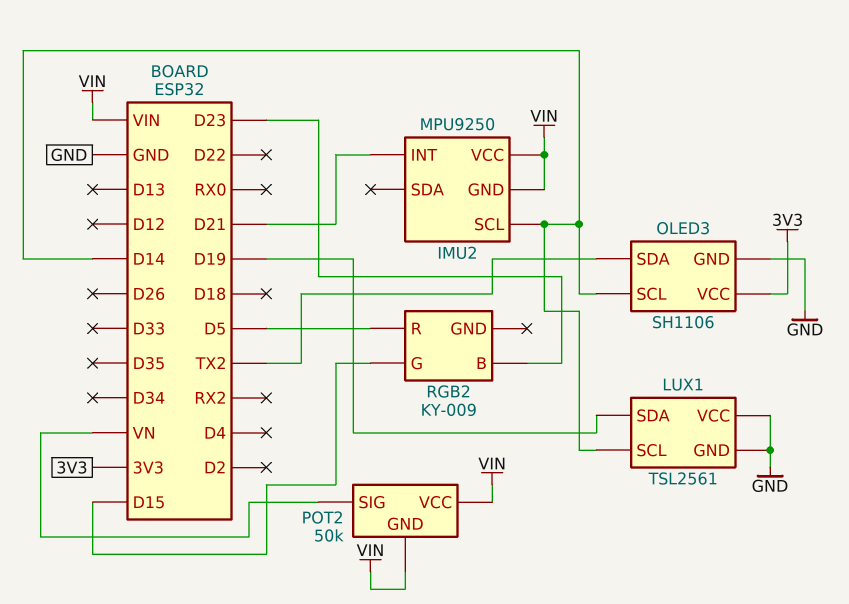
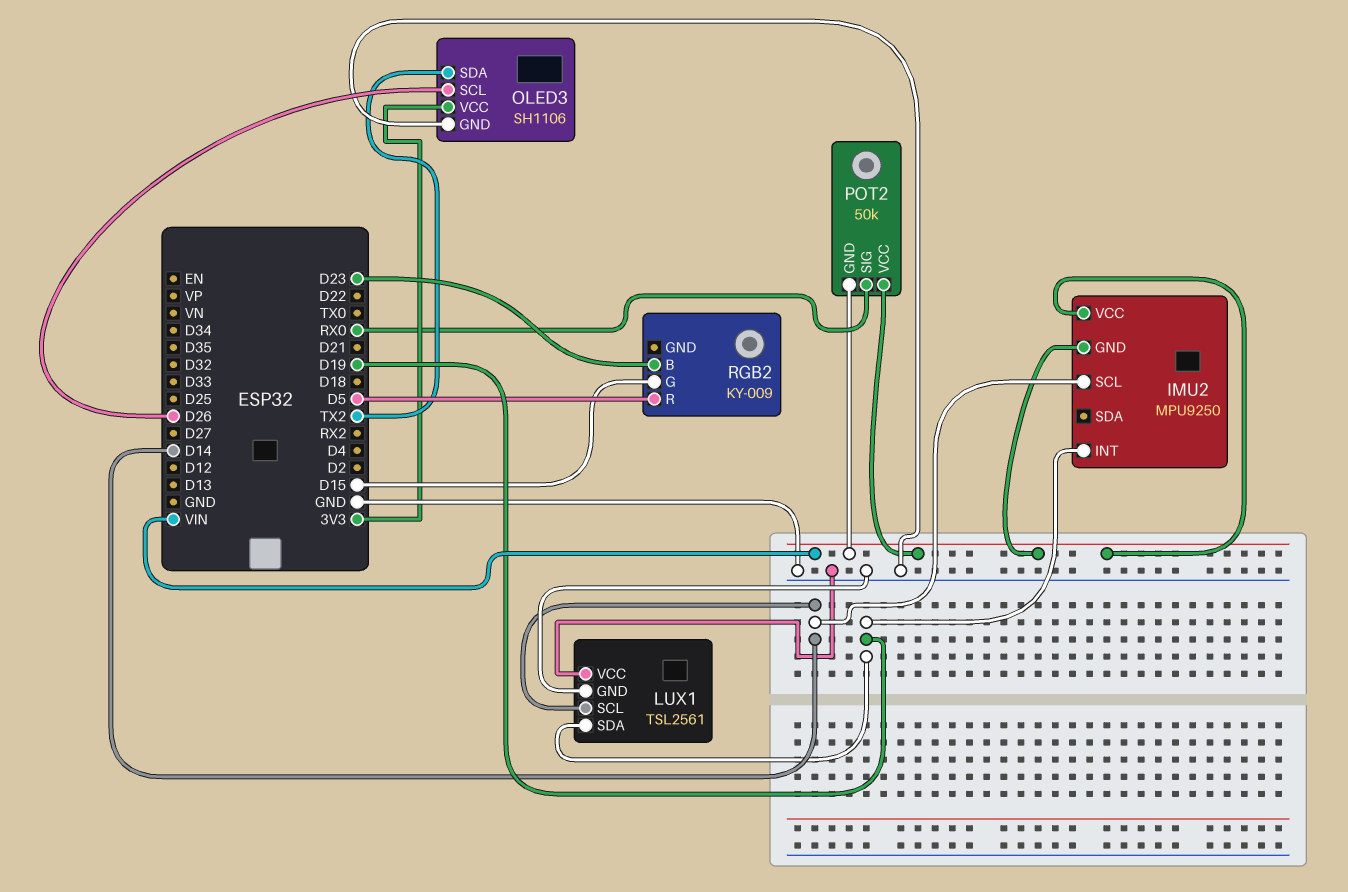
IMU2 pin INT: D21 -> D19
OLED3 pin SCL: D14 -> D26
POT2 pin SIG: VN -> RX0

